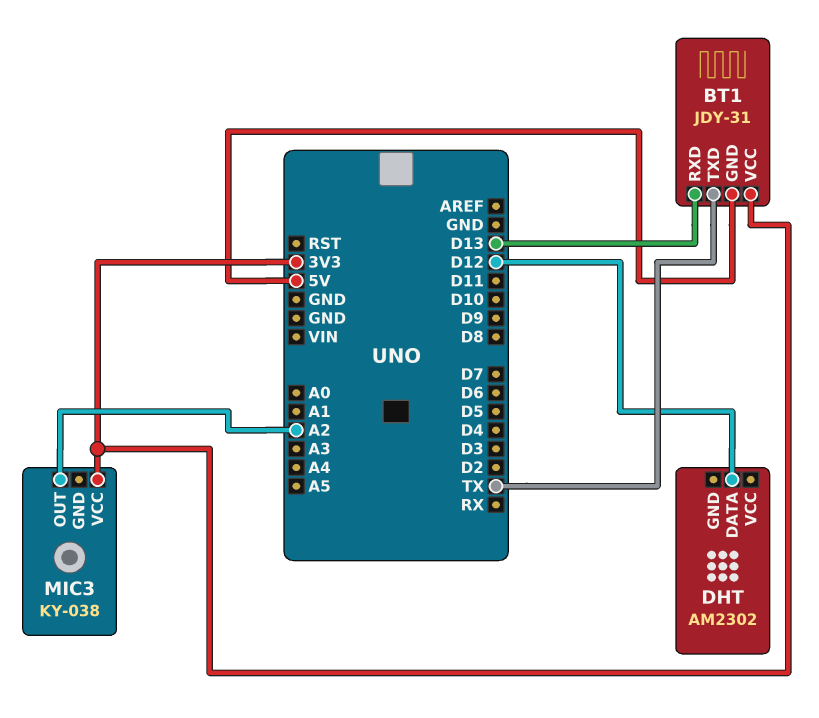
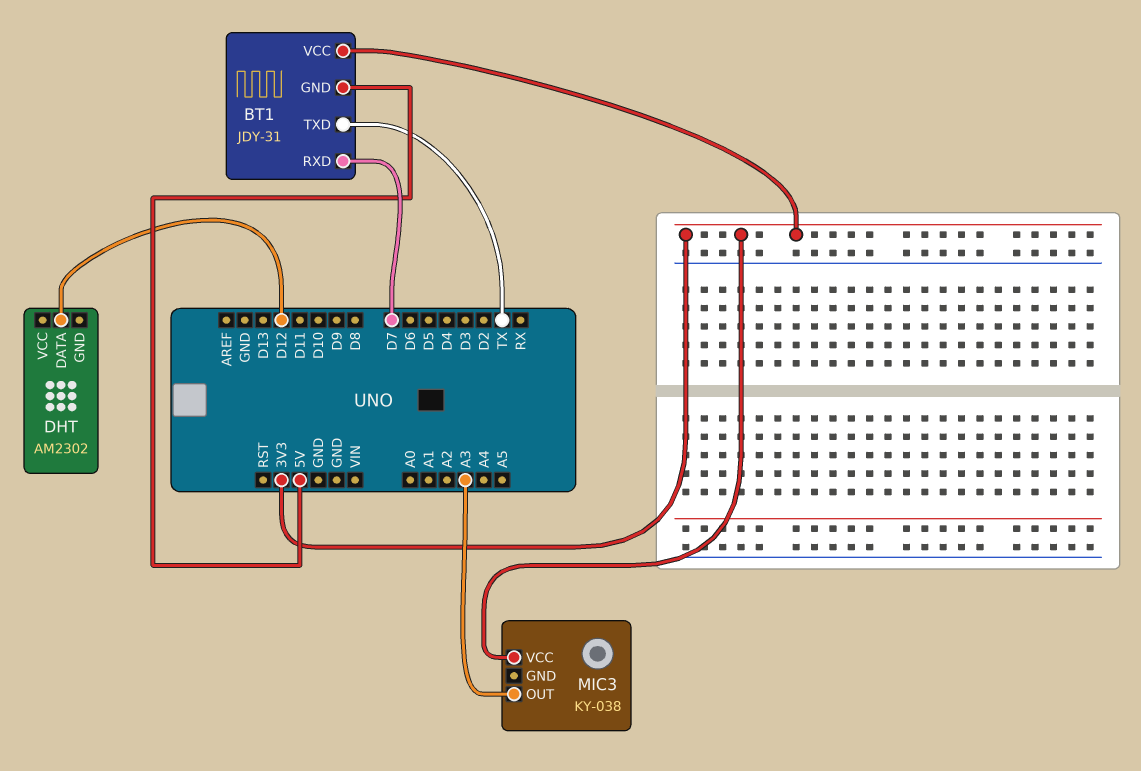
BT1 pin RXD: D13 -> D7
MIC3 pin OUT: A2 -> A3

